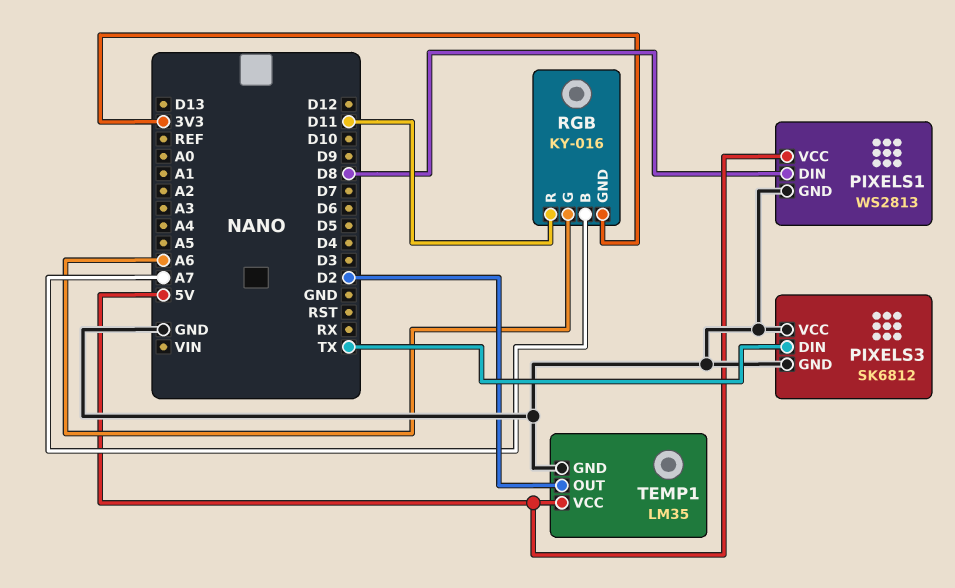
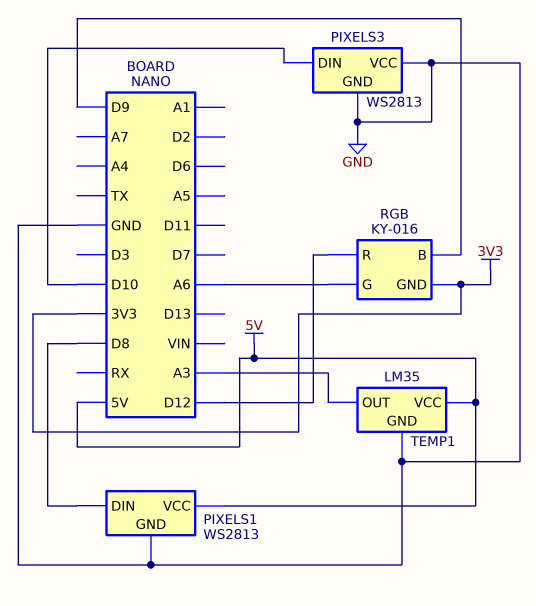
PIXELS3: SK6812 -> WS2813
PIXELS3 pin DIN: TX -> D10
RGB pin B: A7 -> D9
RGB pin R: D11 -> D12
TEMP1 pin OUT: D2 -> A3

